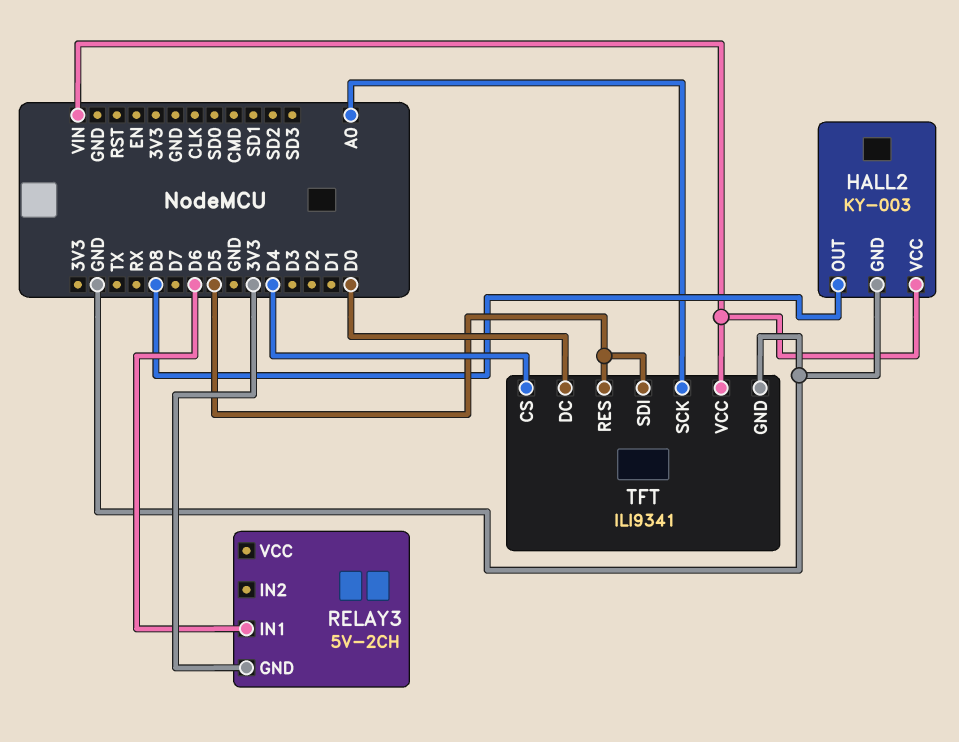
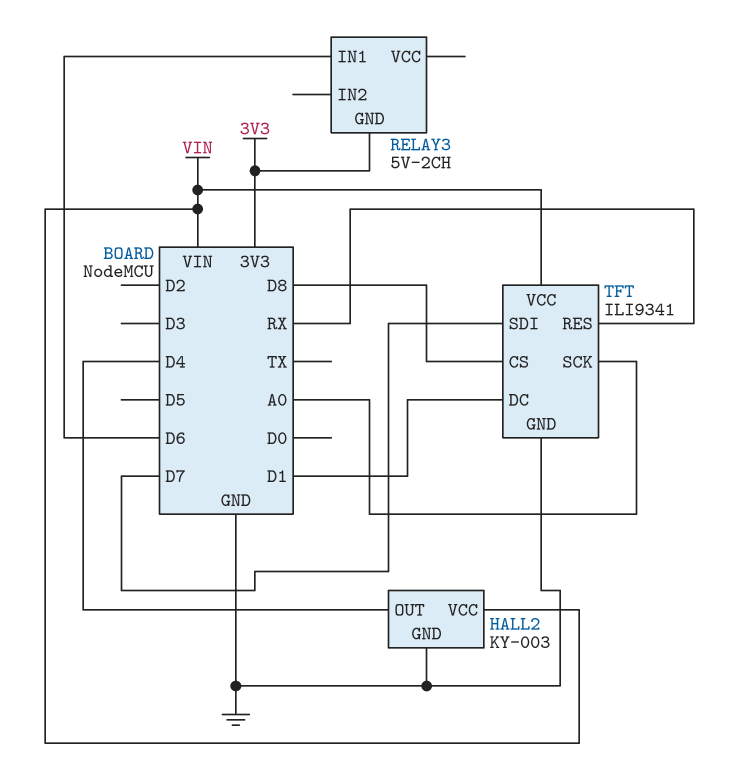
HALL2 pin OUT: D8 -> D4
TFT pin CS: D4 -> D8
TFT pin DC: D0 -> D1
TFT pin RES: D5 -> RX
TFT pin SDI: D5 -> D7

